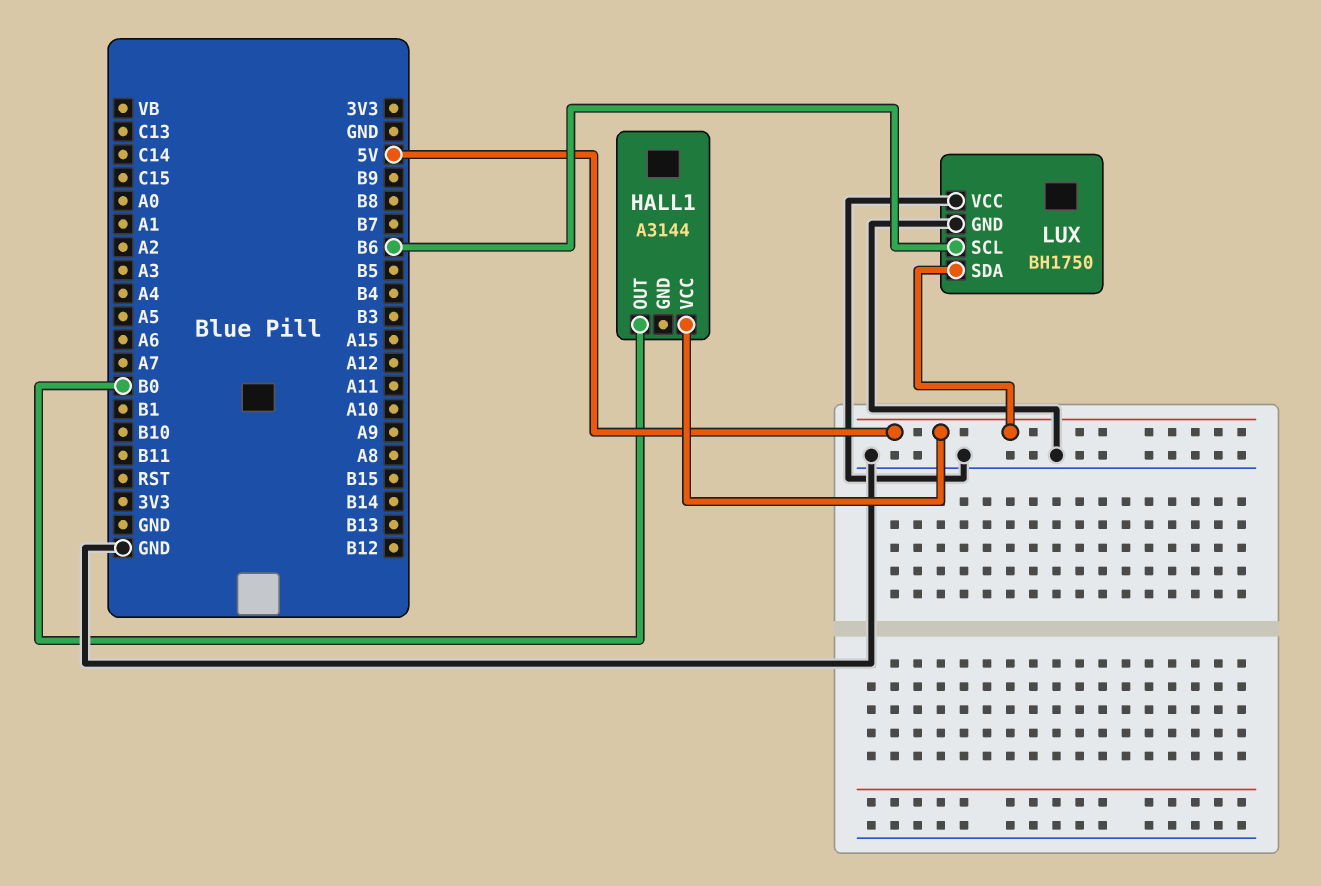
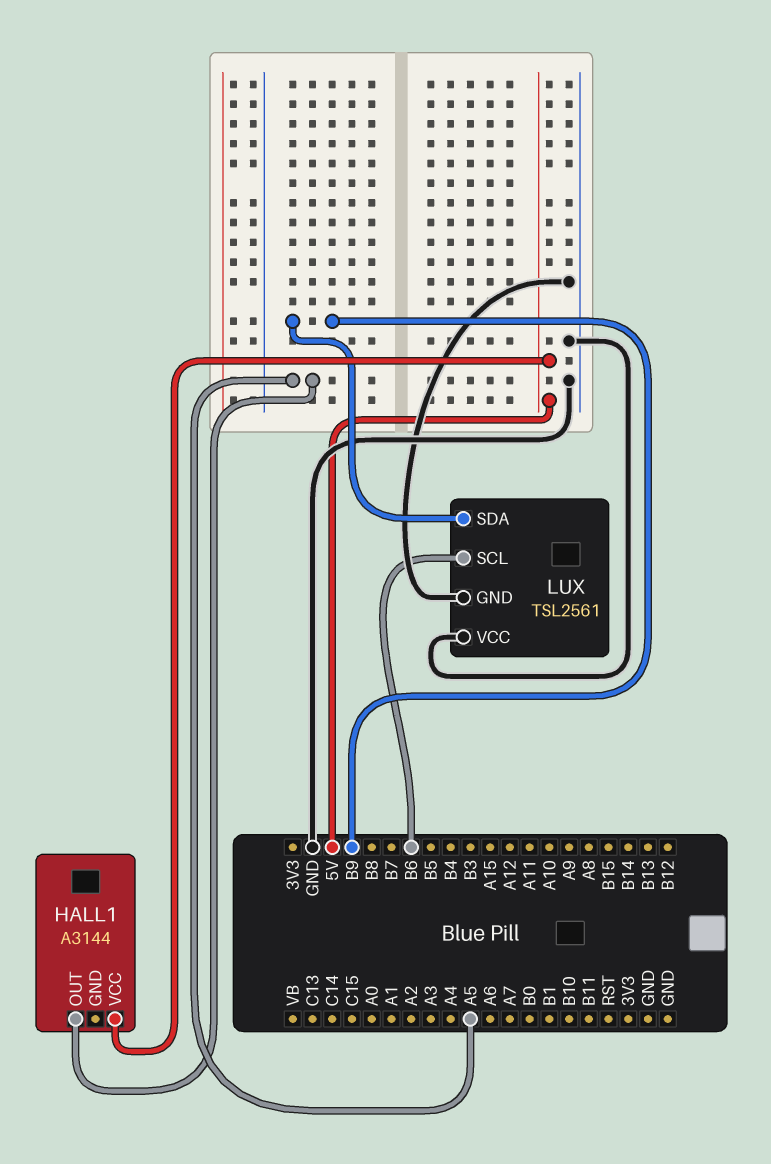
HALL1 pin OUT: B0 -> A5
LUX: BH1750 -> TSL2561
LUX pin SDA: 5V -> B9

